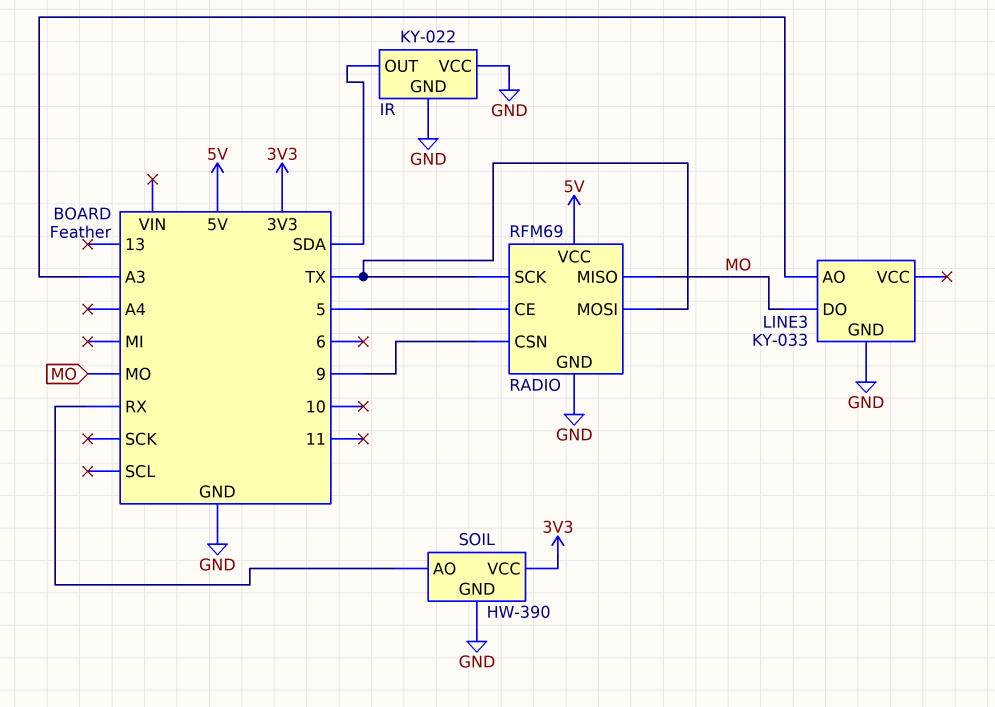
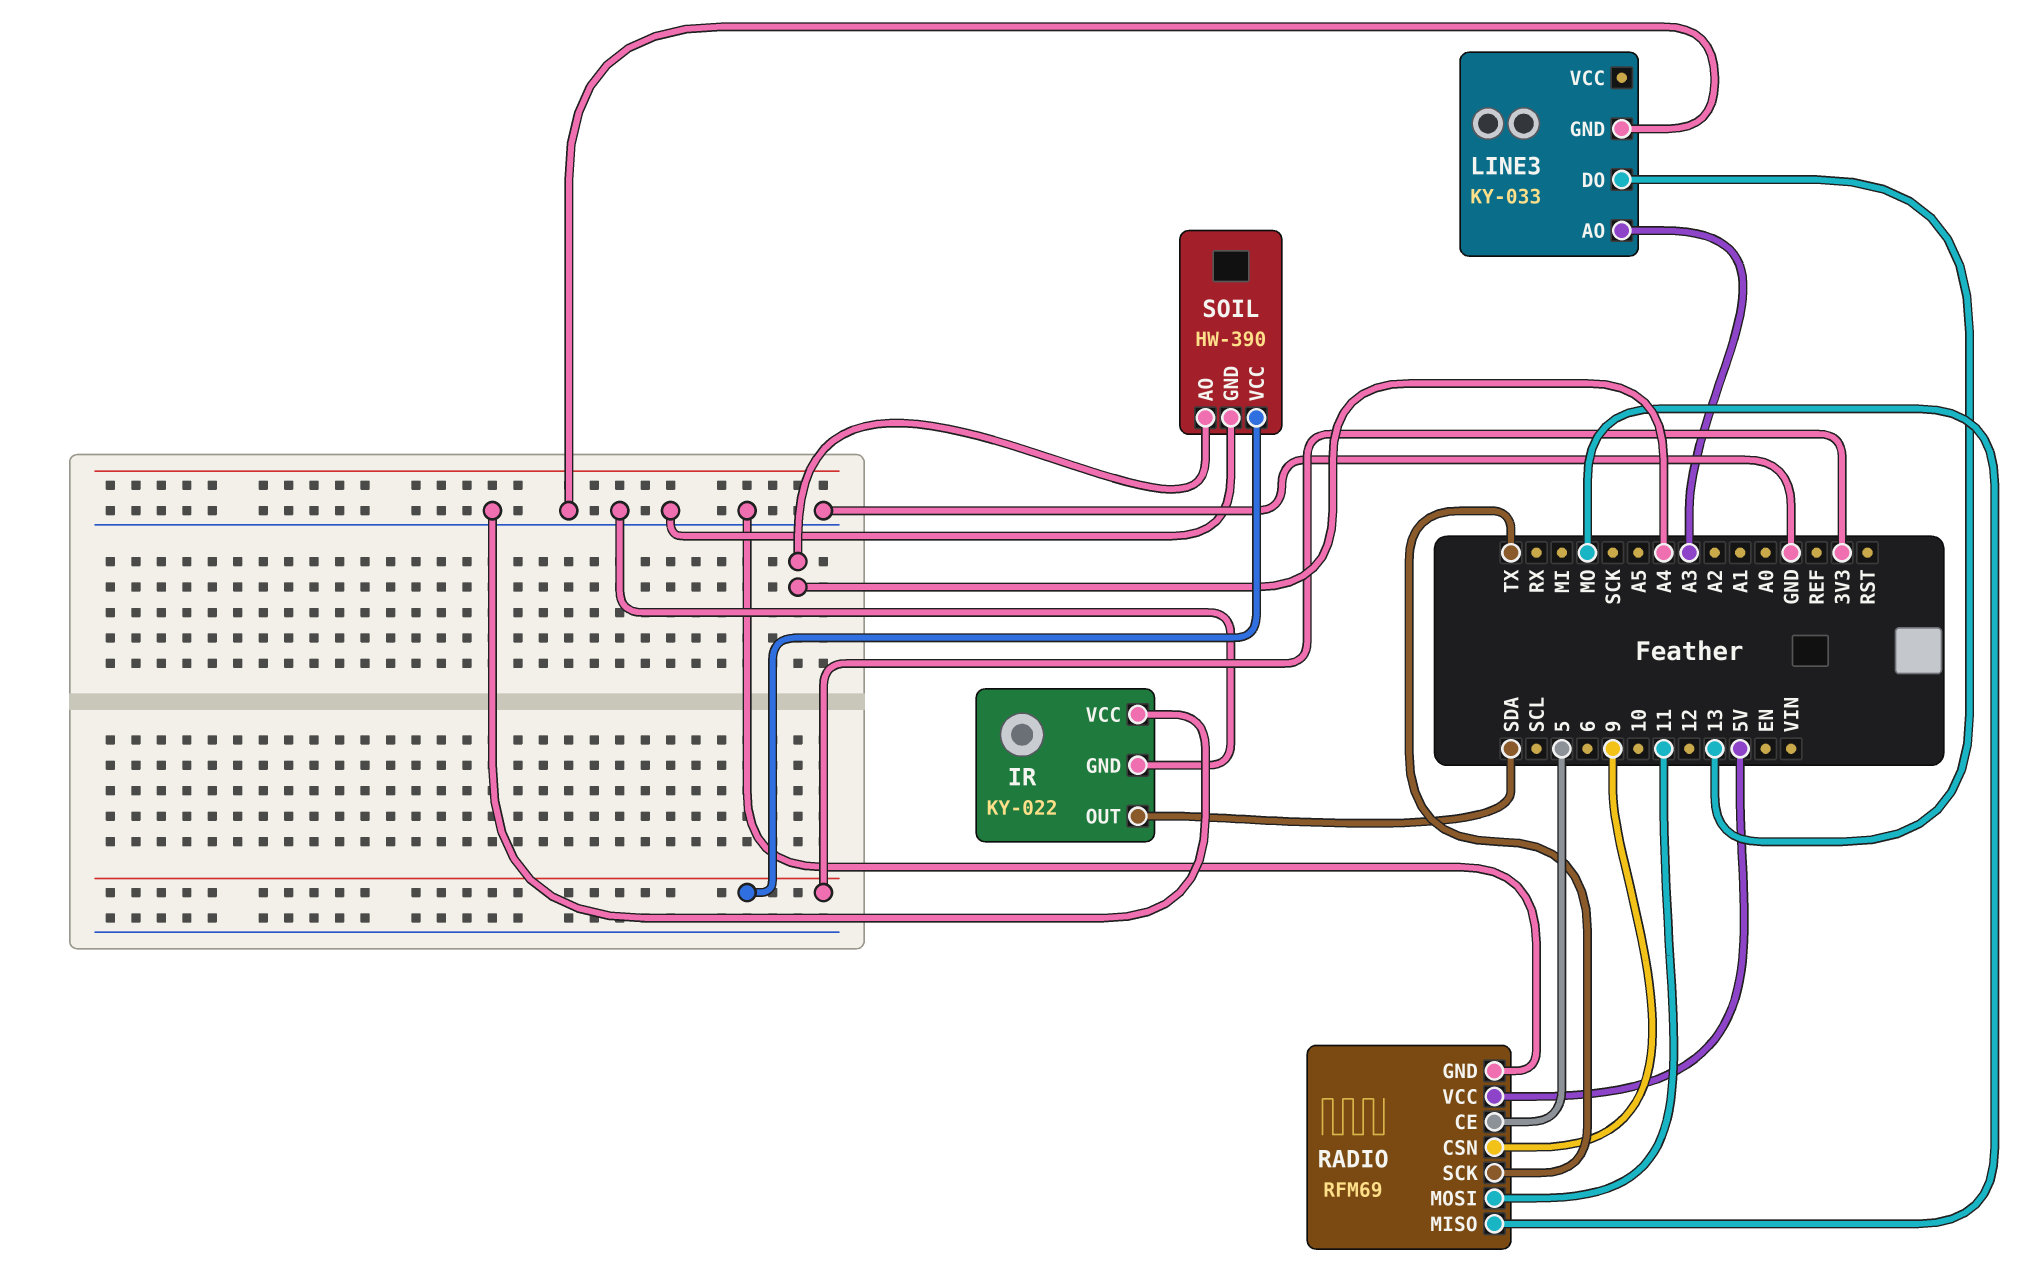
LINE3 pin DO: MO -> 13
RADIO pin MOSI: TX -> 11
SOIL pin AO: RX -> A4

